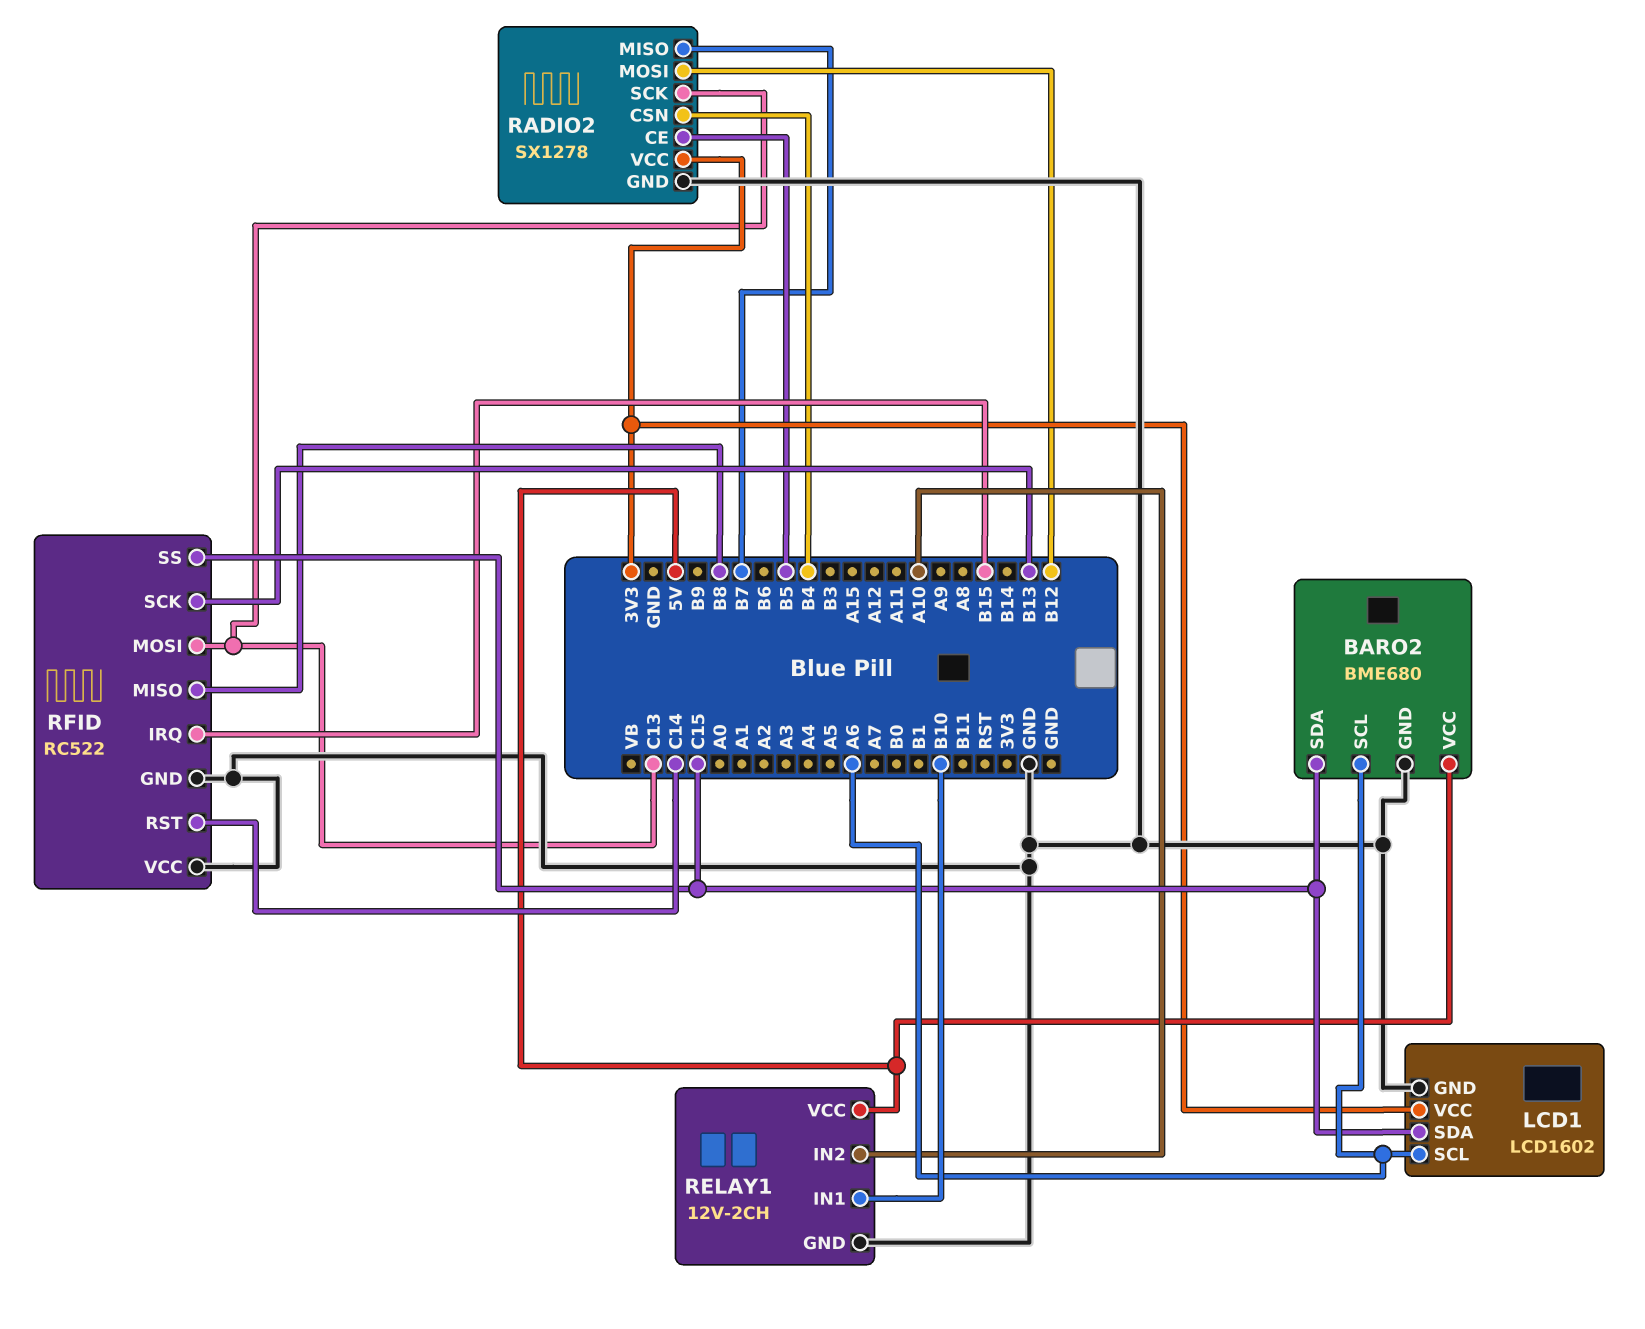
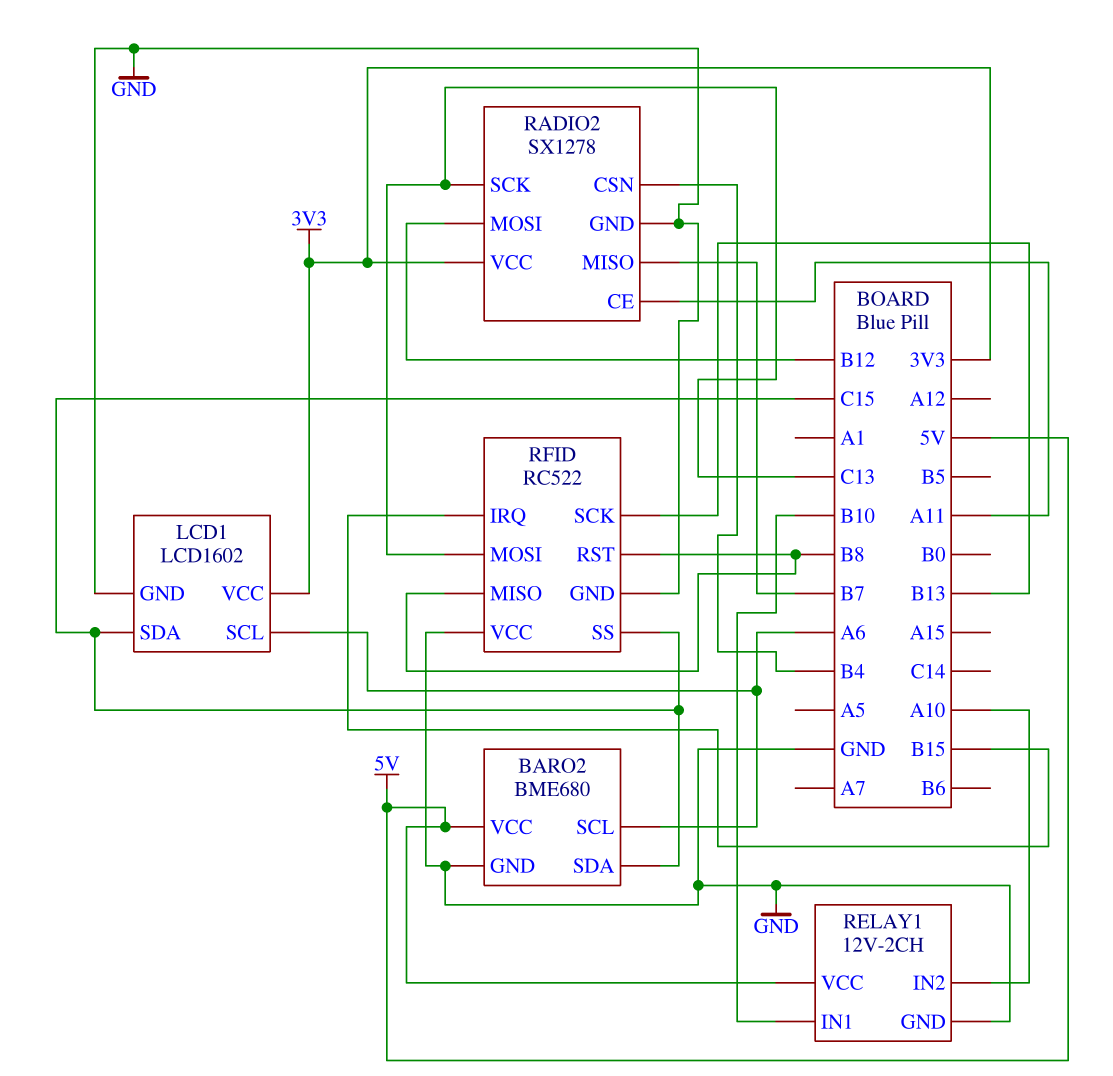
RADIO2 pin CE: B5 -> A11
RFID pin RST: C14 -> B8

